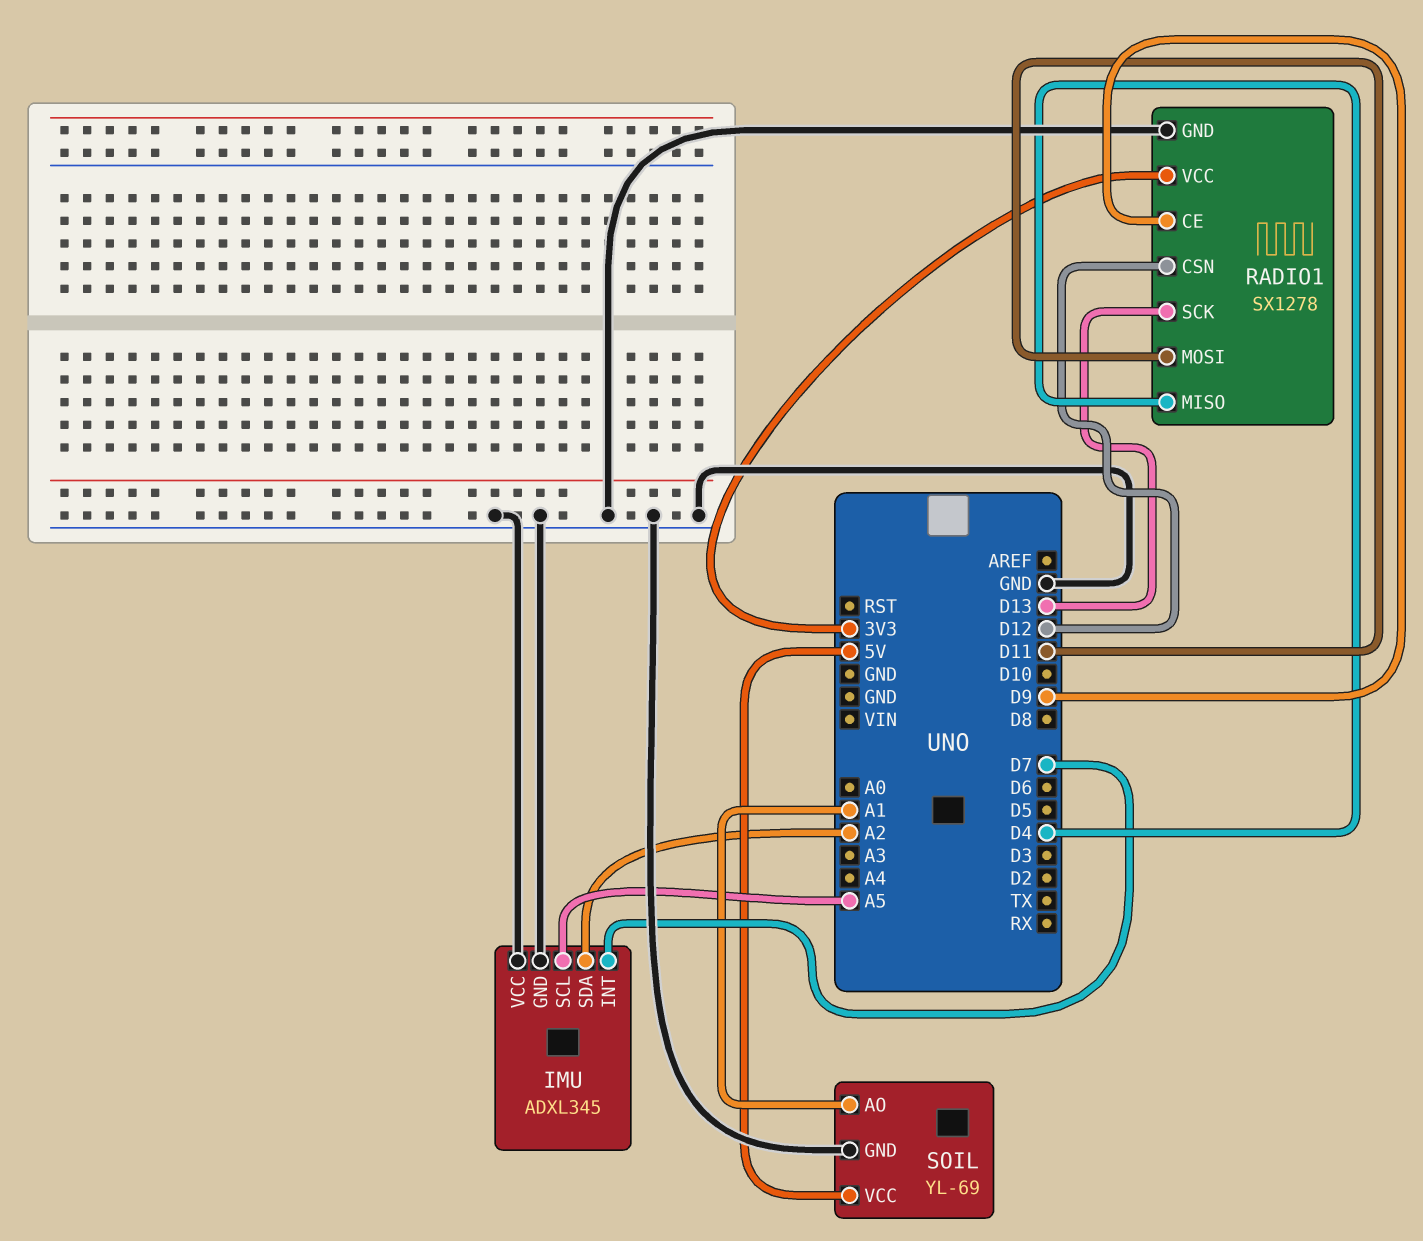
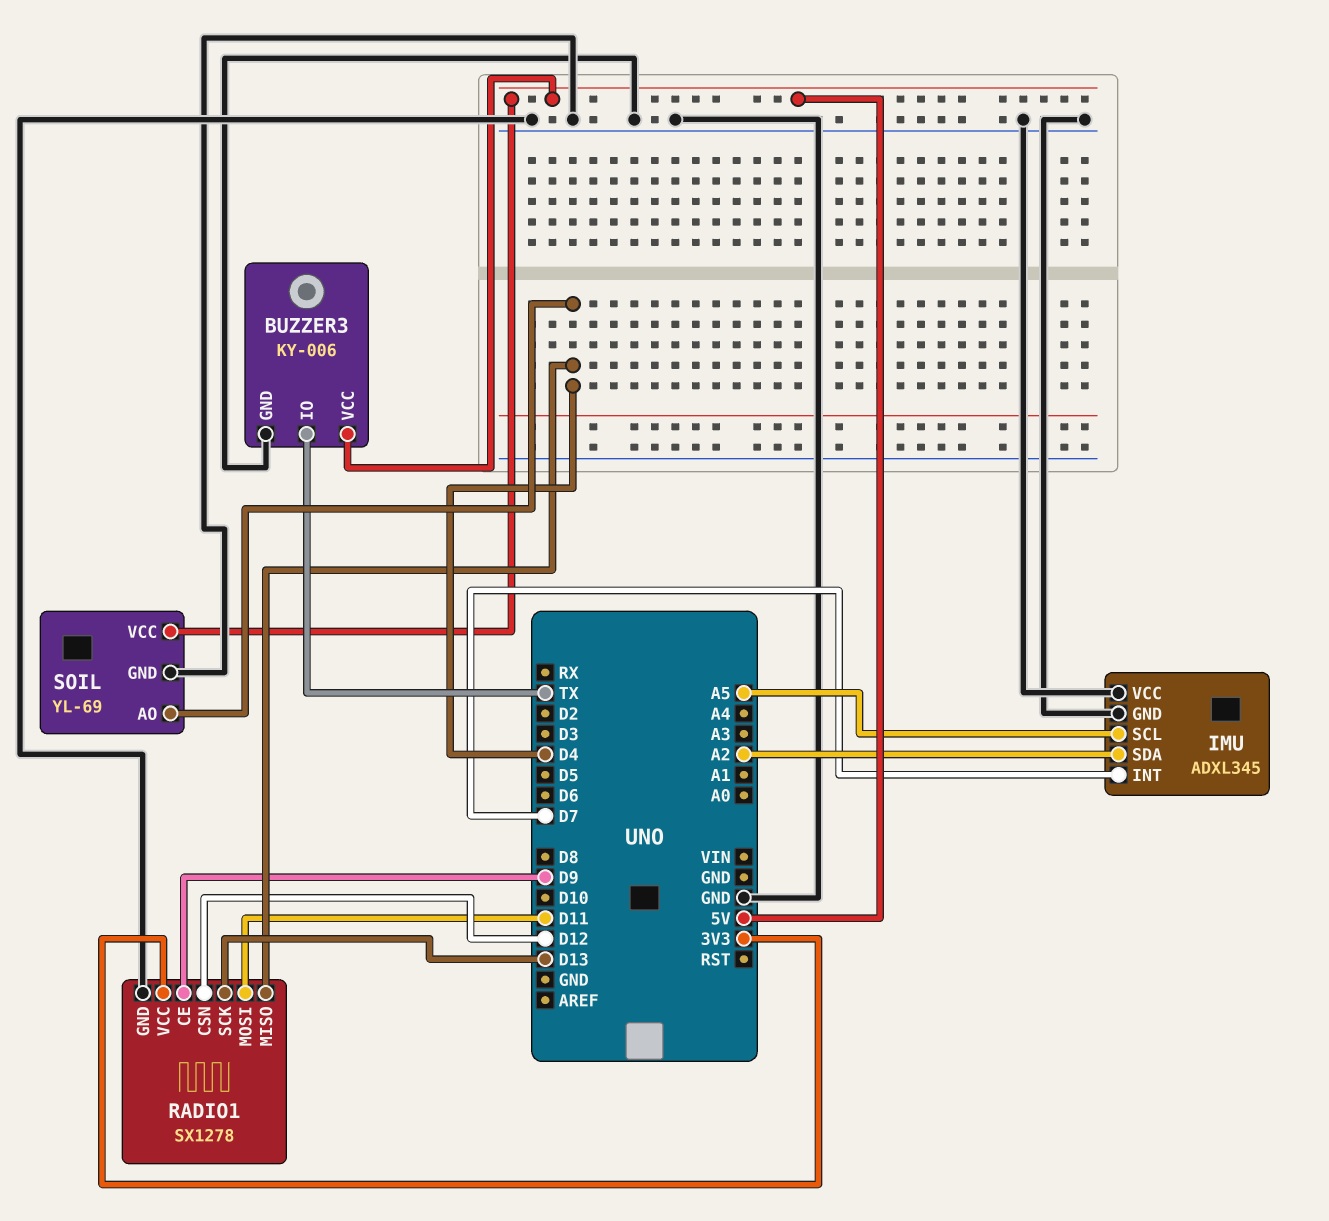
BUZZER3: none -> KY-006
BUZZER3 pin GND: none -> GND
BUZZER3 pin IO: none -> TX
BUZZER3 pin VCC: none -> 5V
SOIL pin AO: A1 -> D4

